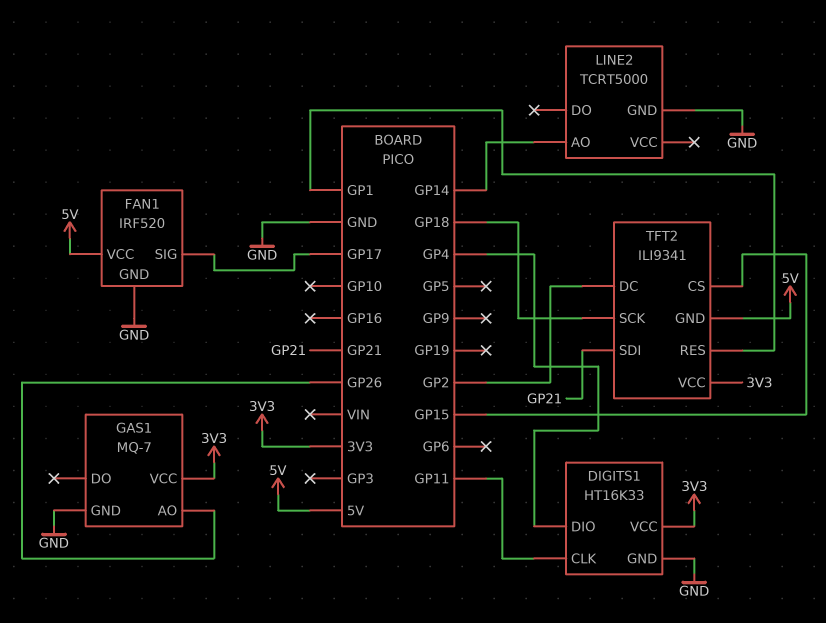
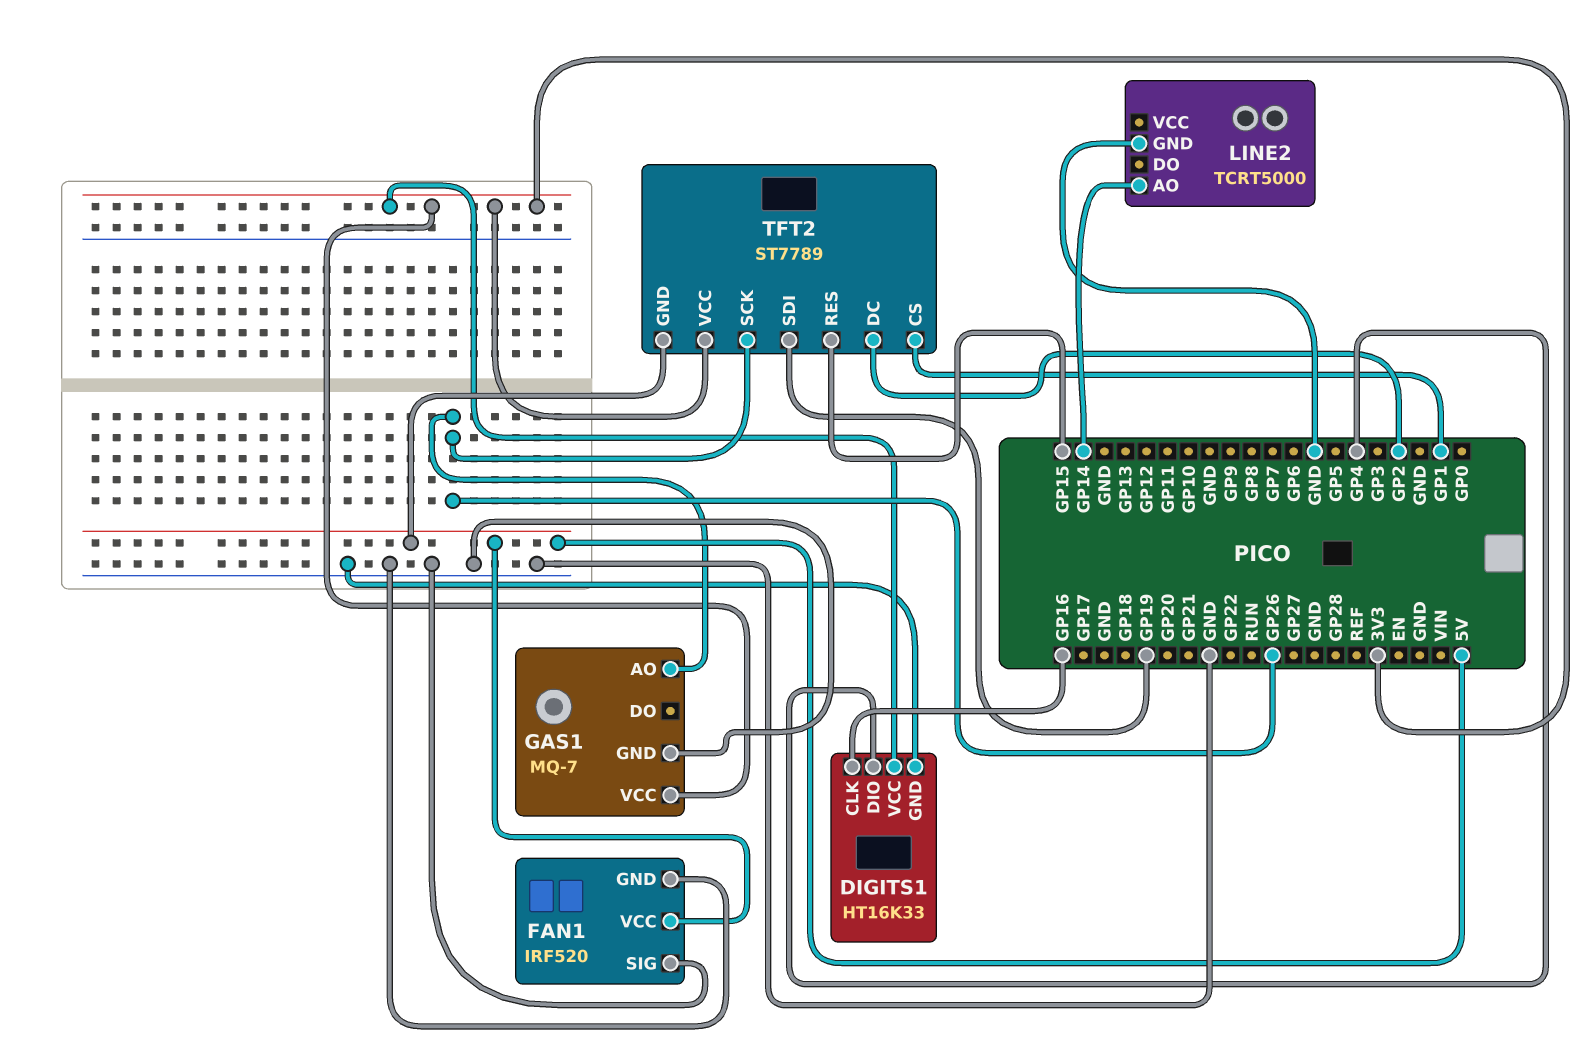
DIGITS1 pin CLK: GP11 -> GP16
FAN1 pin SIG: GP17 -> GND
TFT2: ILI9341 -> ST7789
TFT2 pin CS: GP15 -> GP1
TFT2 pin RES: GP1 -> GP15
TFT2 pin SCK: GP18 -> GP26
TFT2 pin SDI: GP21 -> GP19

